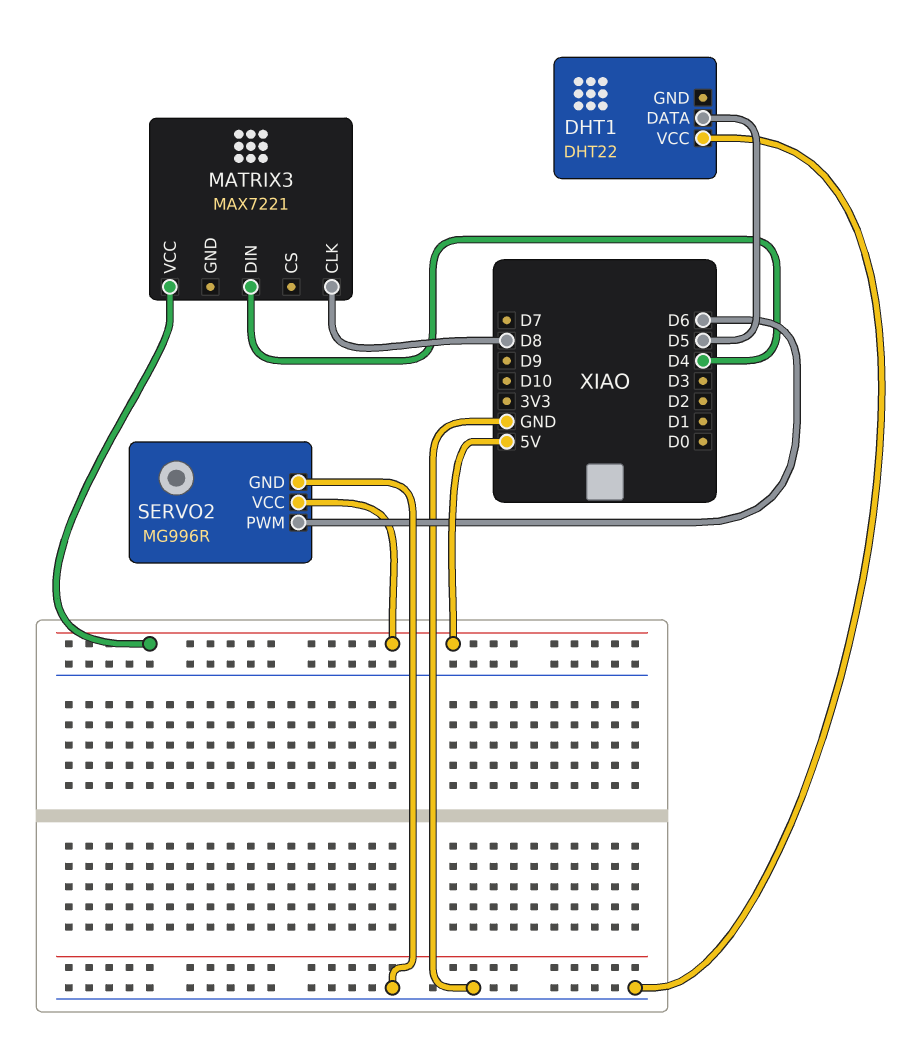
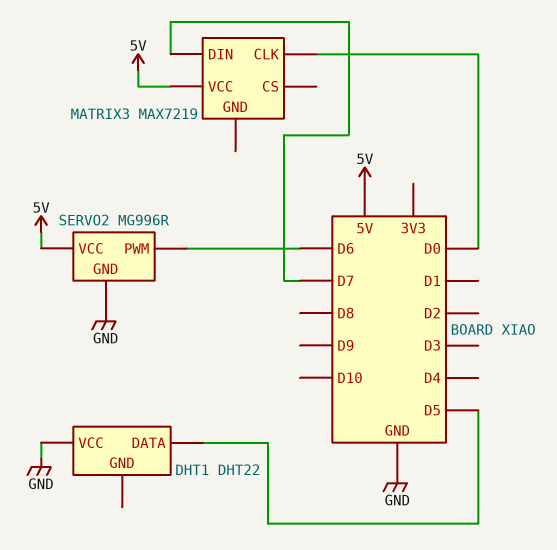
MATRIX3: MAX7221 -> MAX7219
MATRIX3 pin CLK: D8 -> D0
MATRIX3 pin DIN: D4 -> D7

